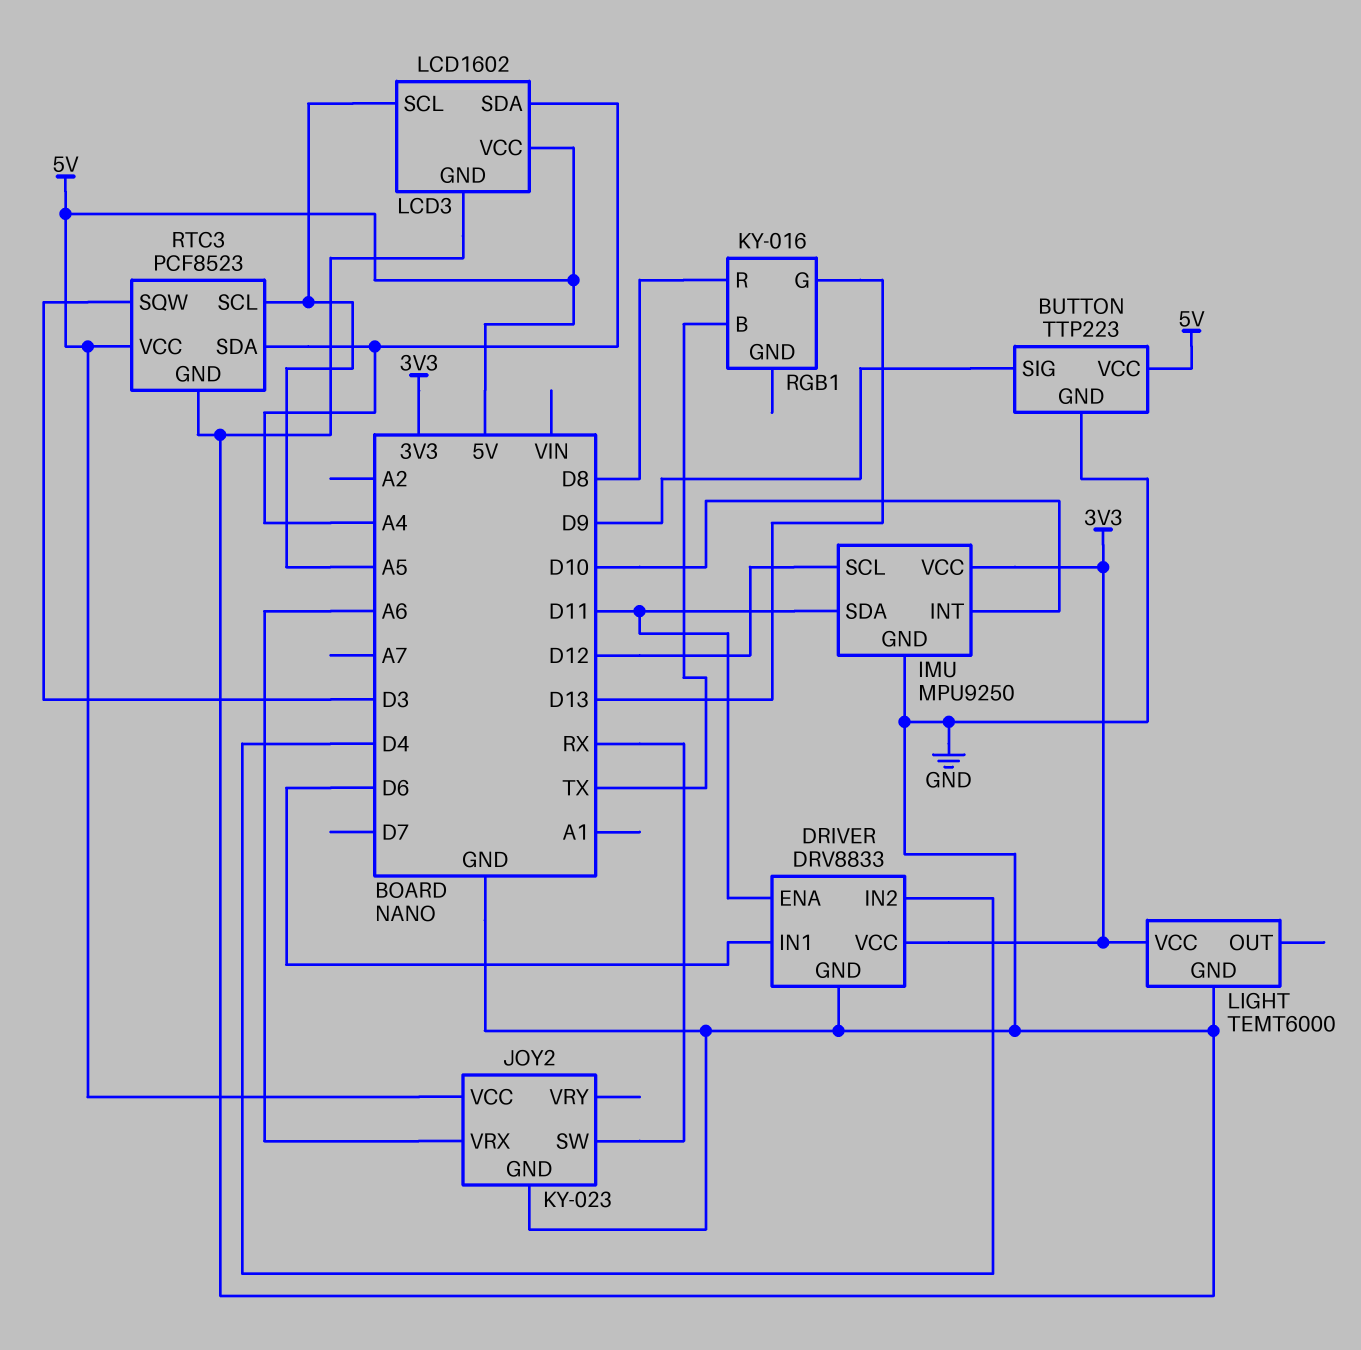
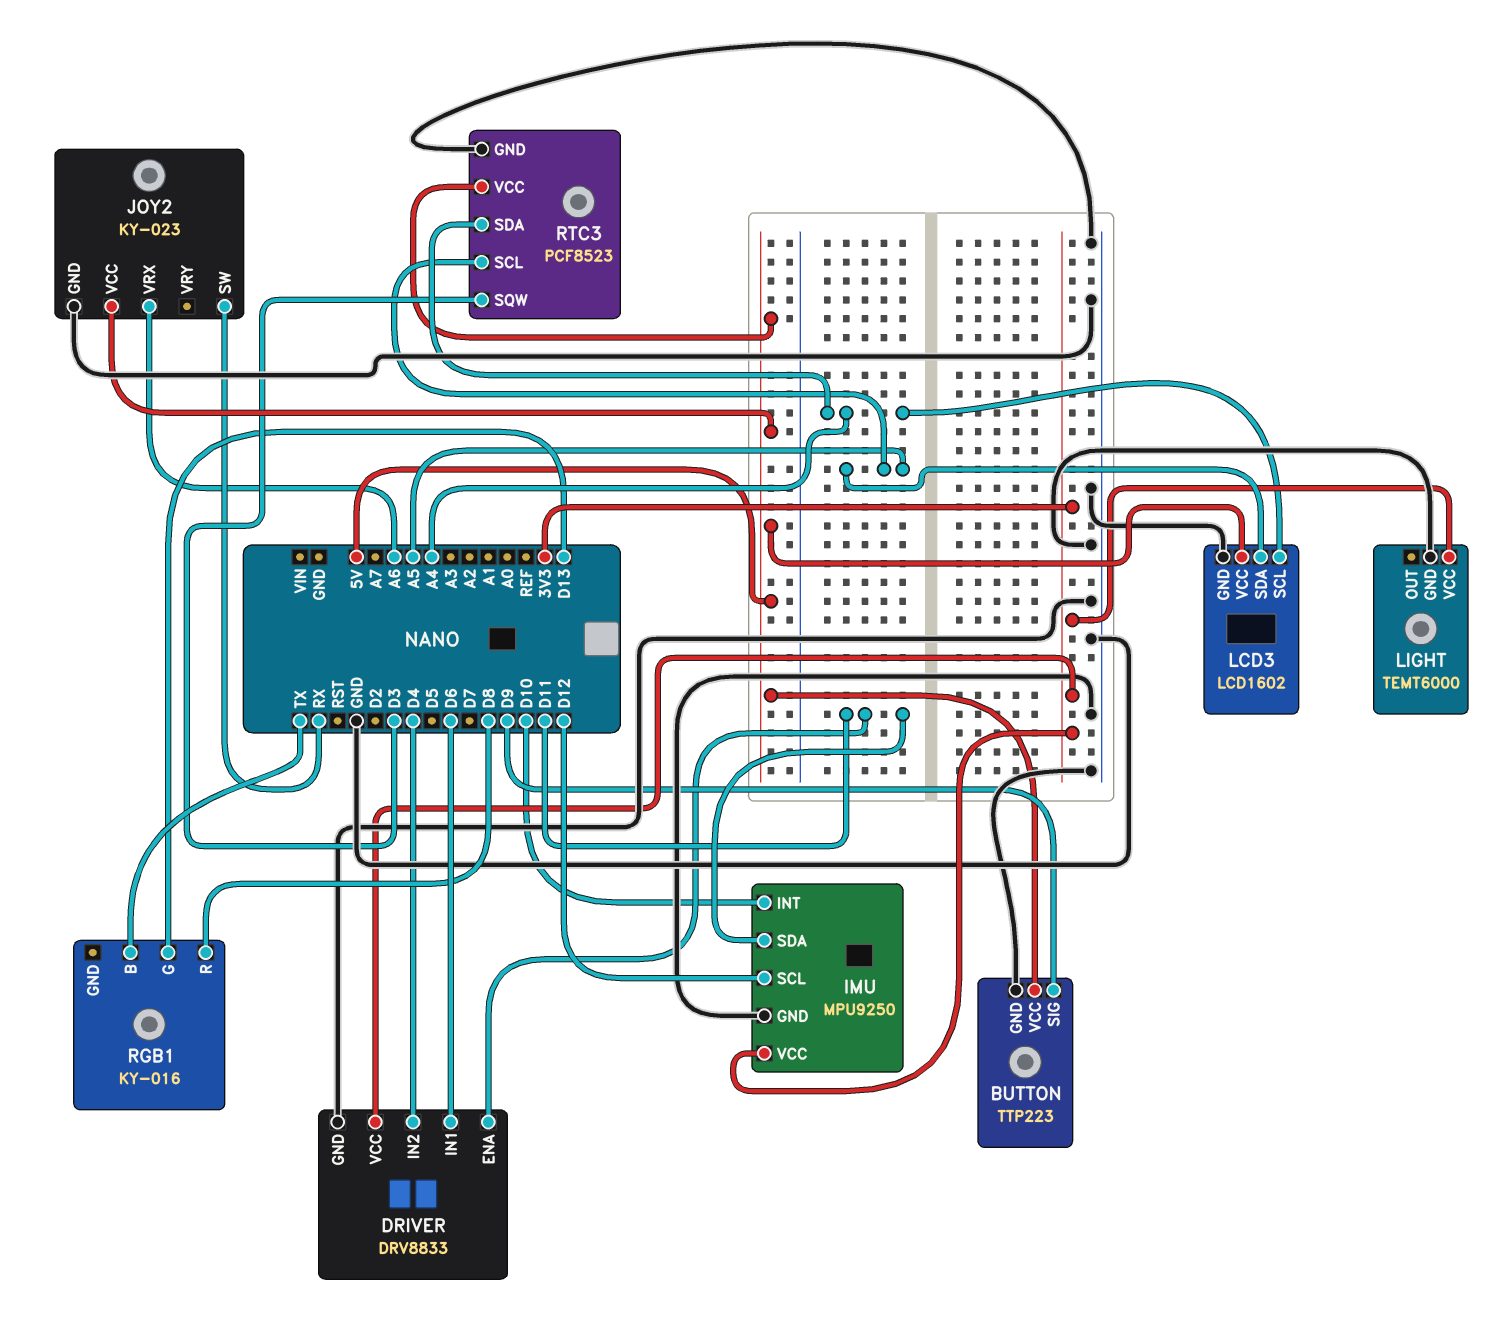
LCD3 pin SCL: A5 -> A4
LCD3 pin SDA: A4 -> A5

